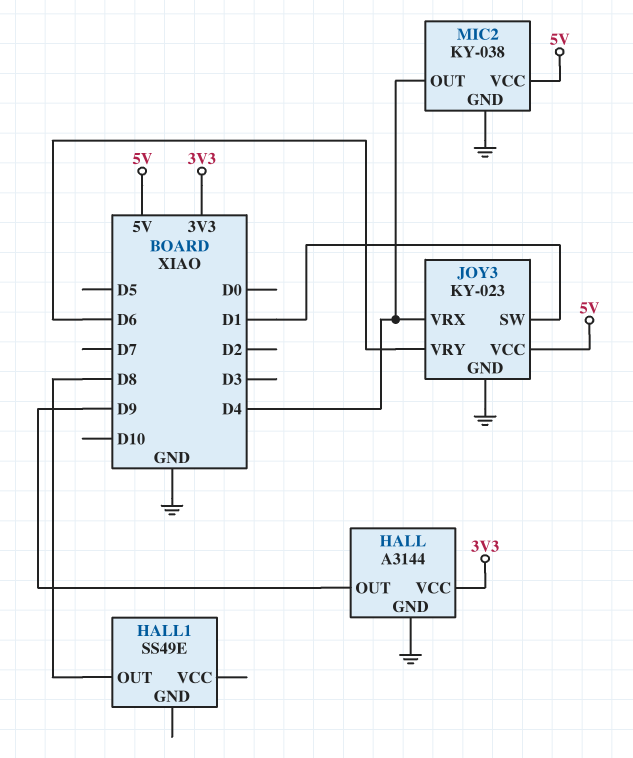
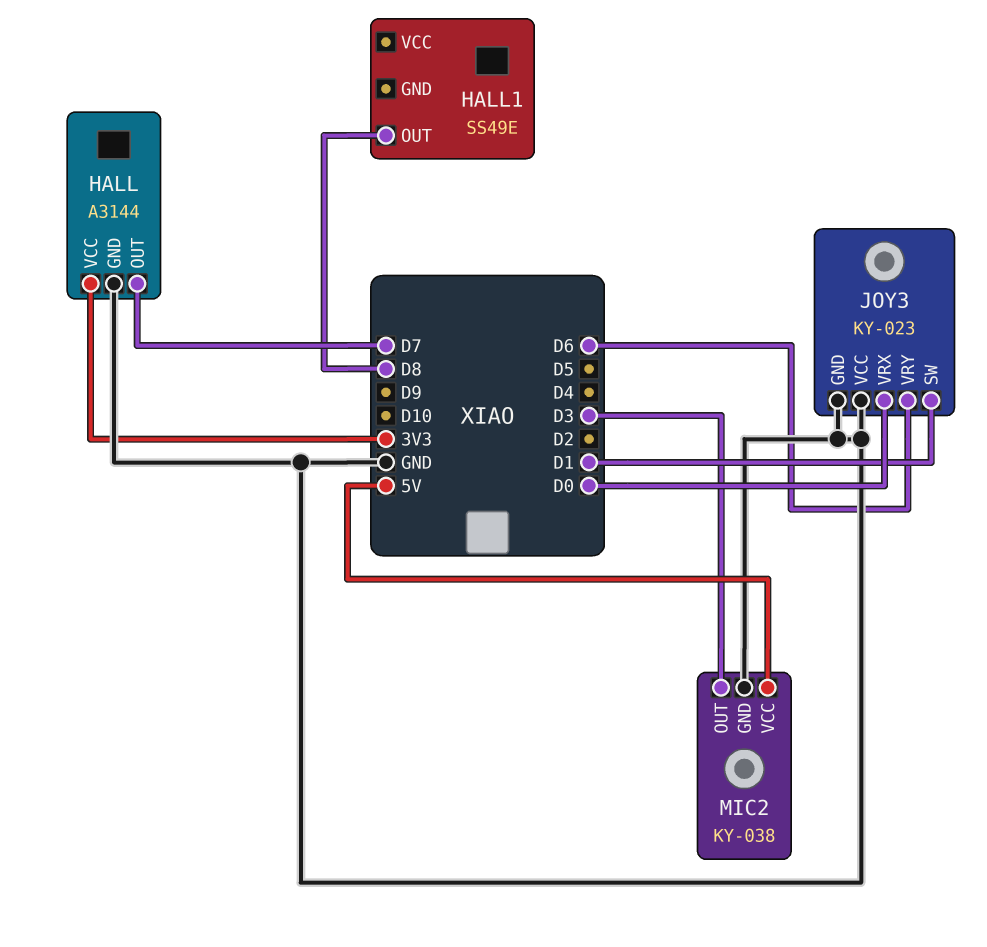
HALL pin OUT: D9 -> D7
JOY3 pin VCC: 5V -> GND
JOY3 pin VRX: D4 -> D0
MIC2 pin OUT: D4 -> D3

